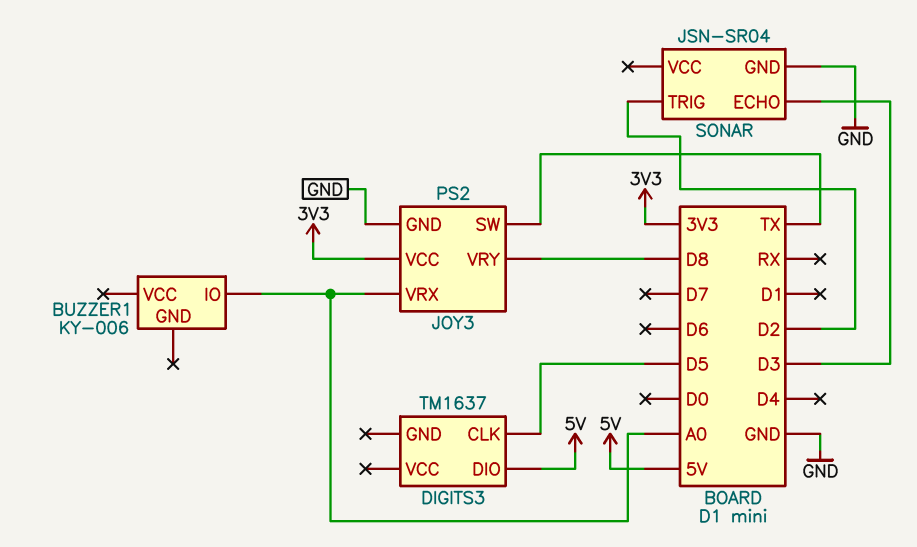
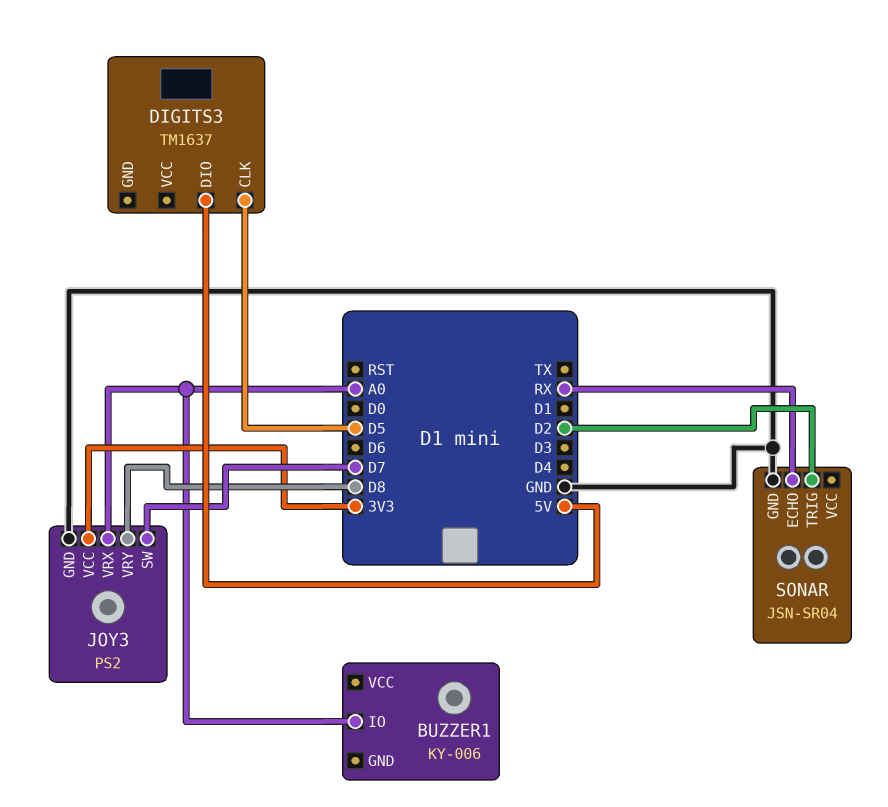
JOY3 pin SW: TX -> D7
SONAR pin ECHO: D3 -> RX

